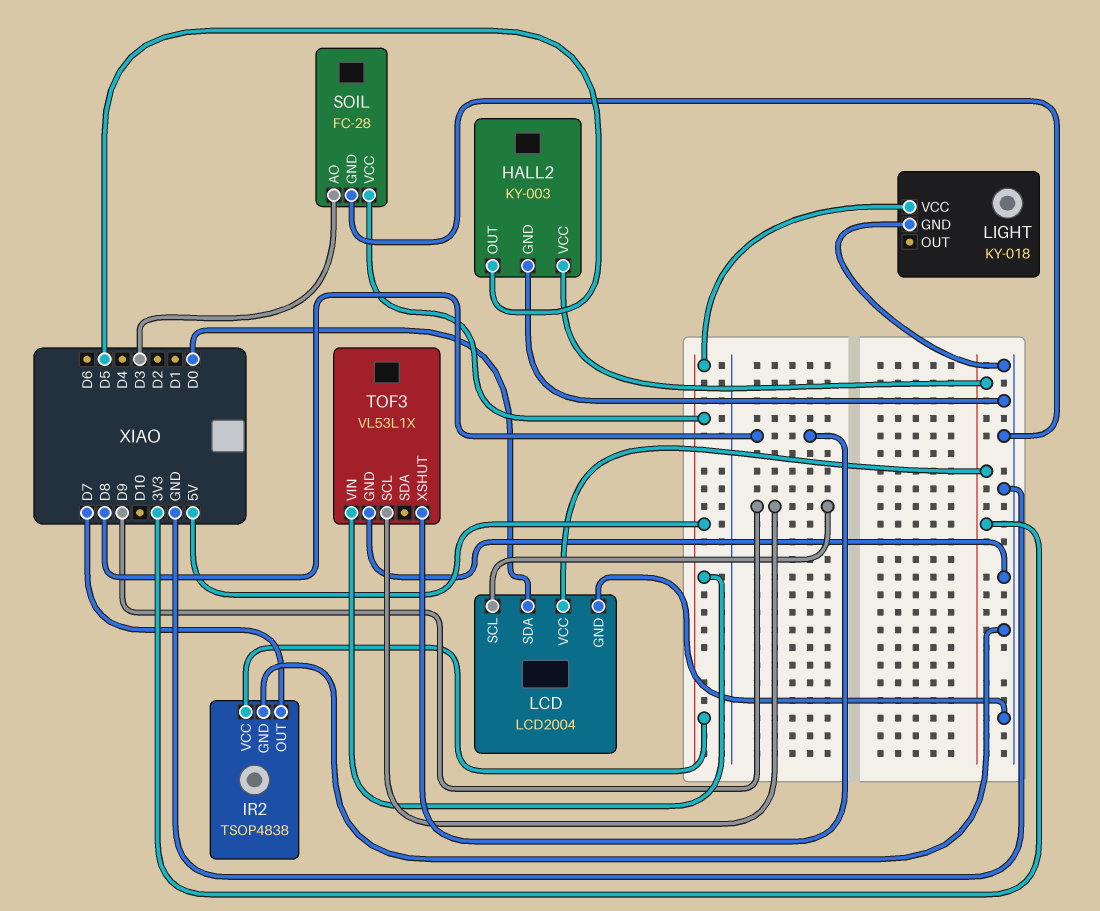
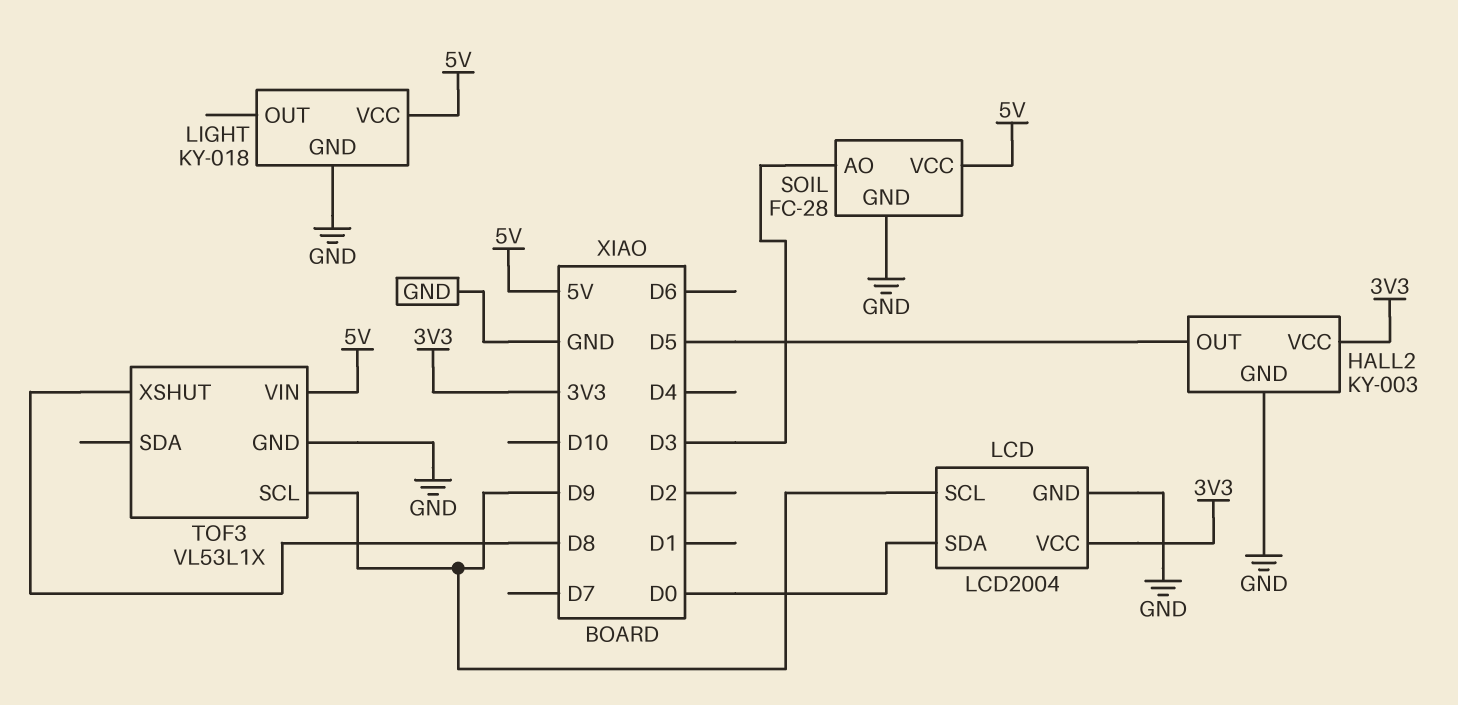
IR2: TSOP4838 -> none
IR2 pin GND: GND -> none
IR2 pin OUT: D7 -> none
IR2 pin VCC: 5V -> none

